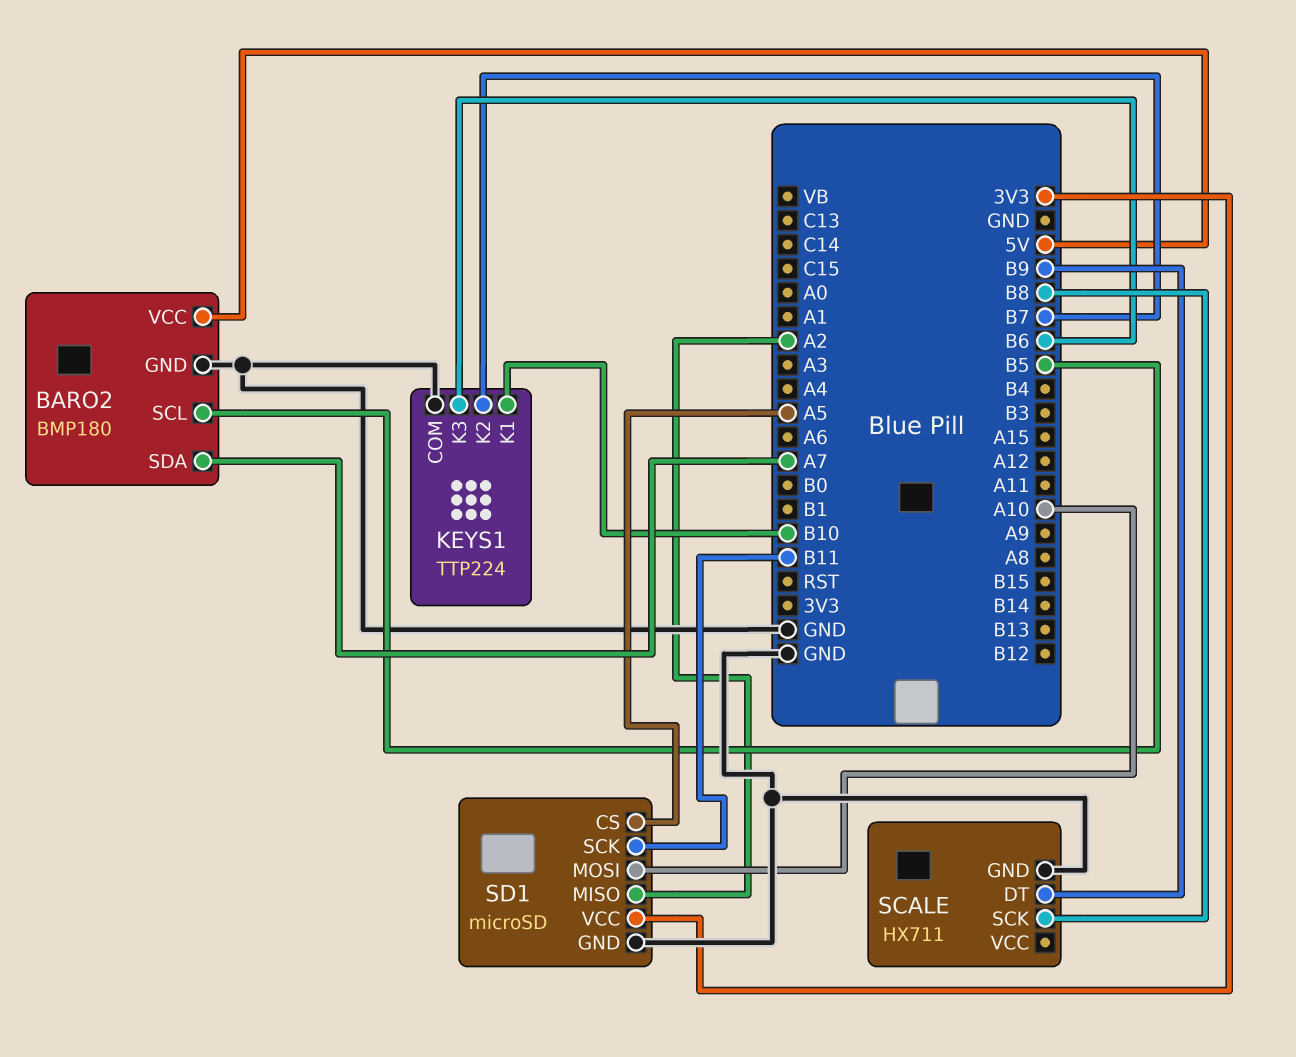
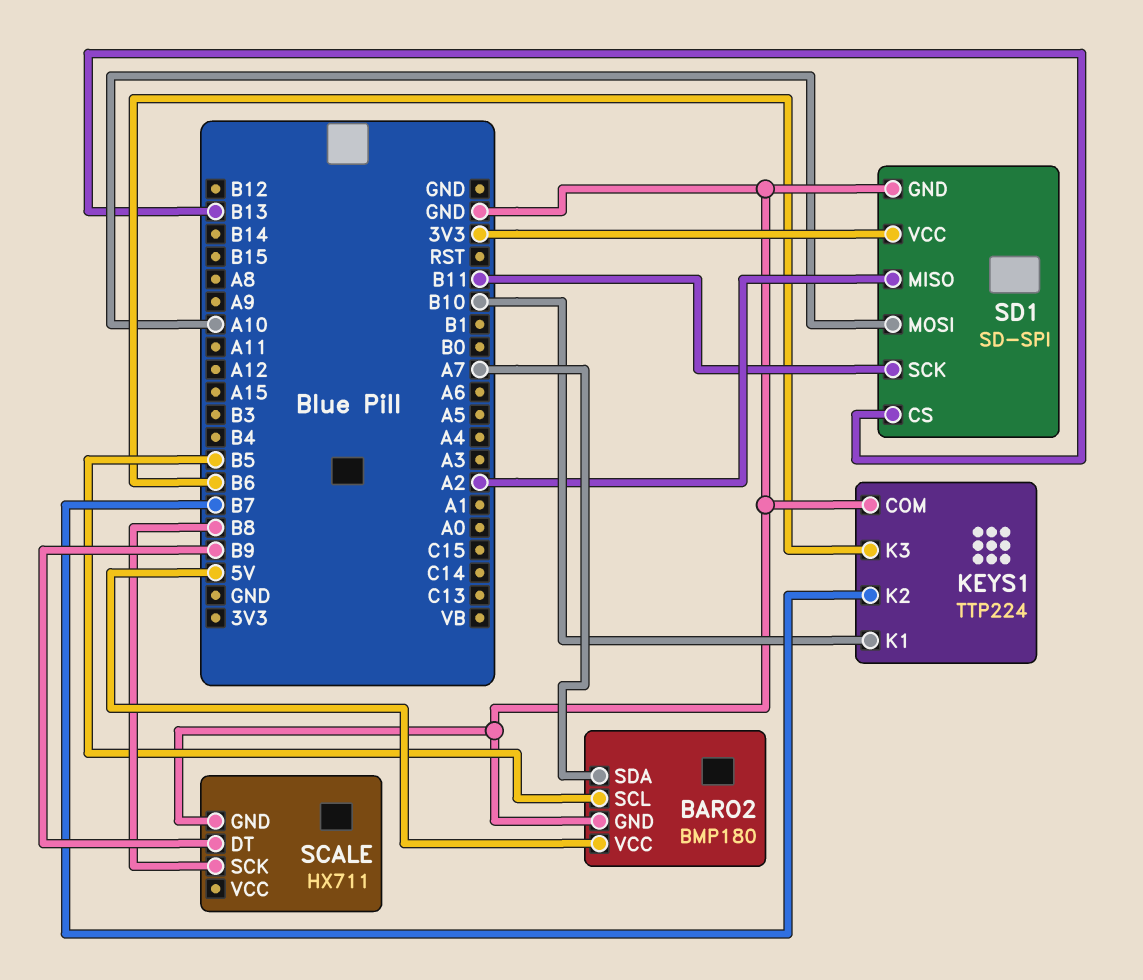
SD1: microSD -> SD-SPI
SD1 pin CS: A5 -> B13

